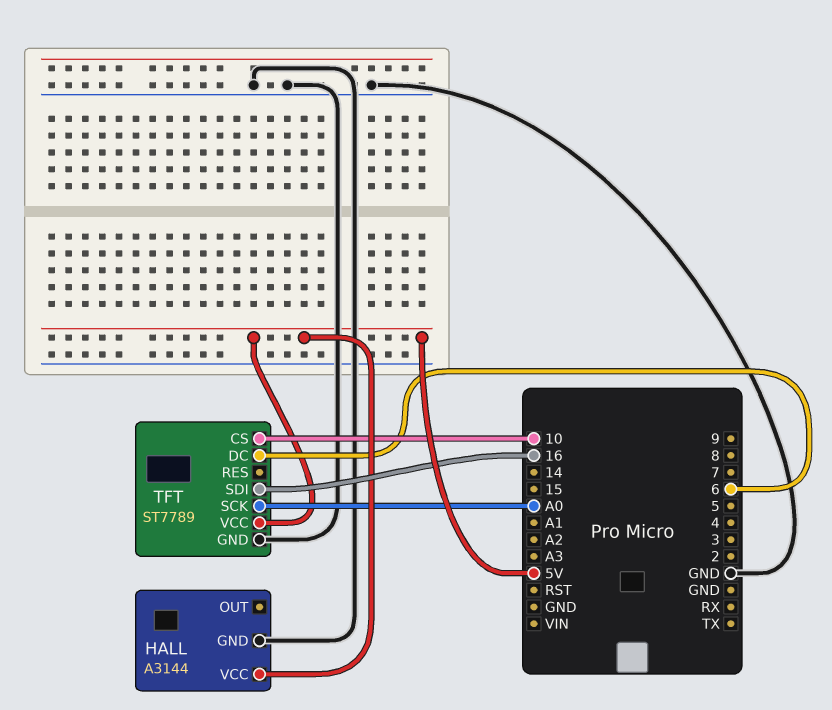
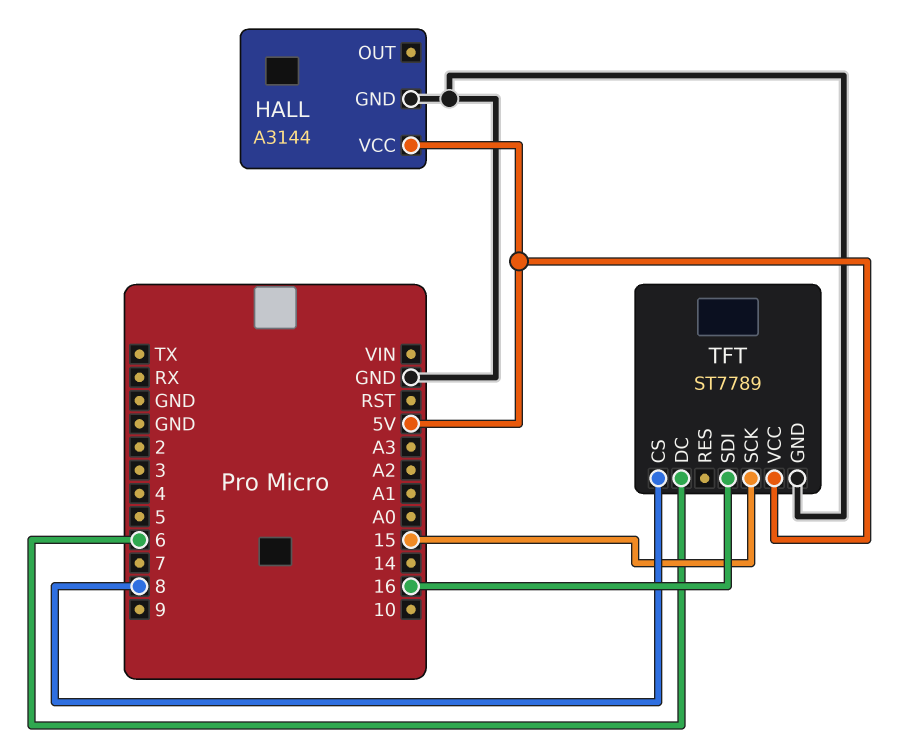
TFT pin CS: 10 -> 8
TFT pin SCK: A0 -> 15

